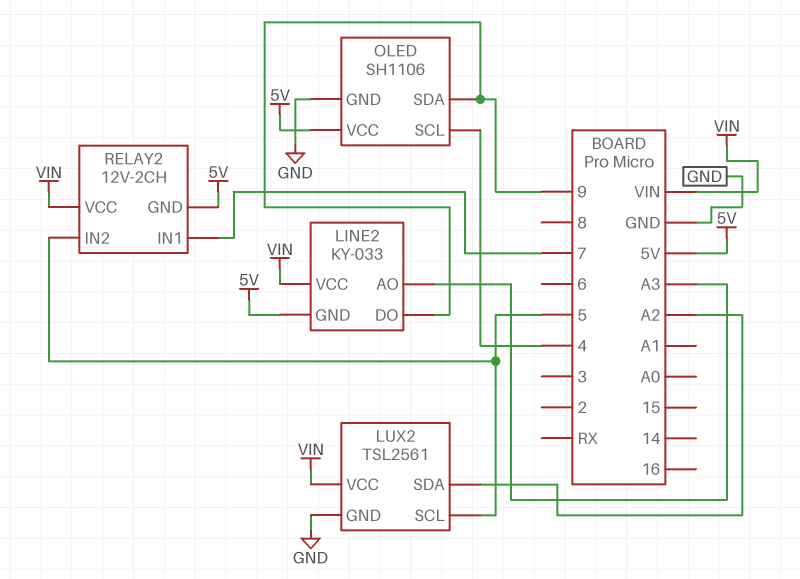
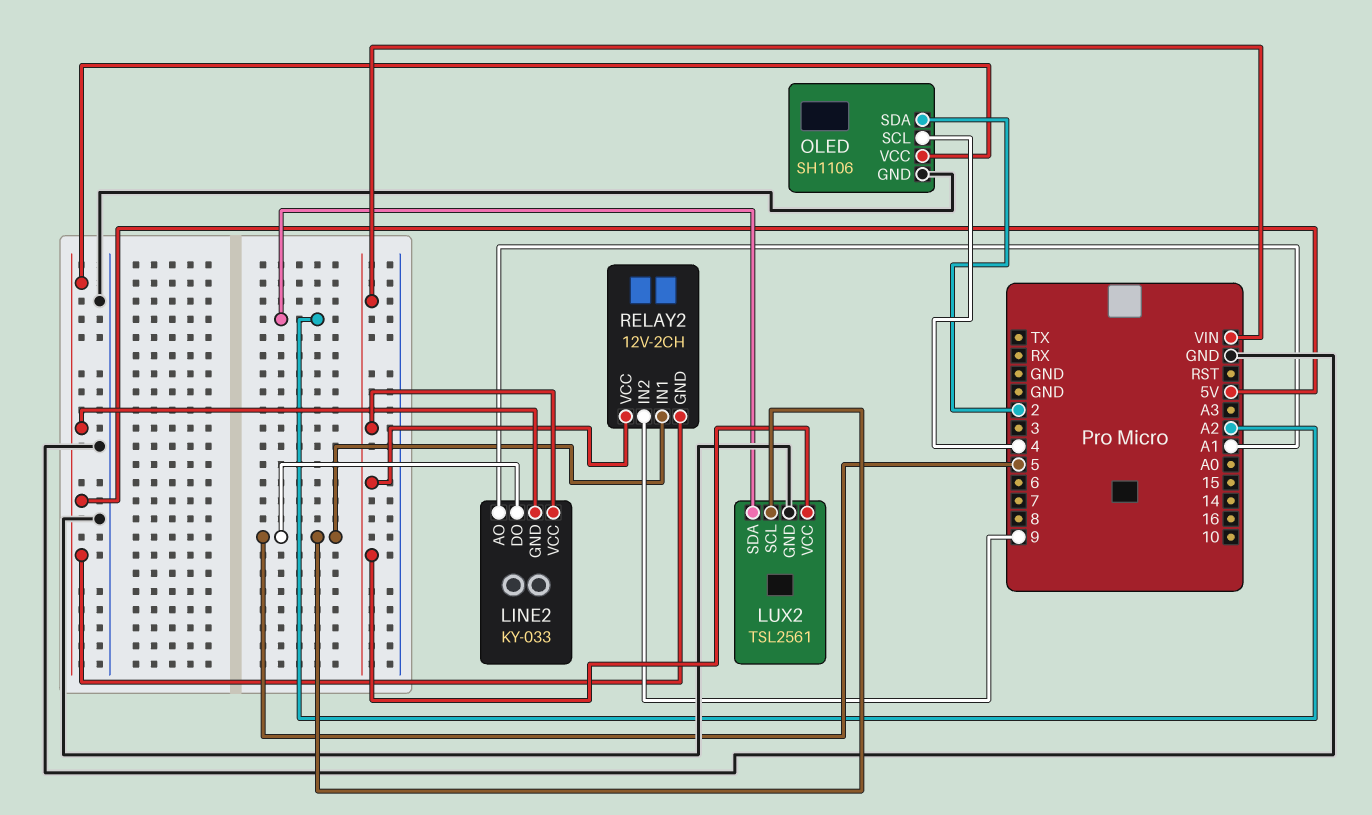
LINE2 pin AO: A3 -> A1
LINE2 pin DO: 9 -> 5
OLED pin SDA: 9 -> 2
RELAY2 pin IN1: 7 -> 5
RELAY2 pin IN2: 5 -> 9

